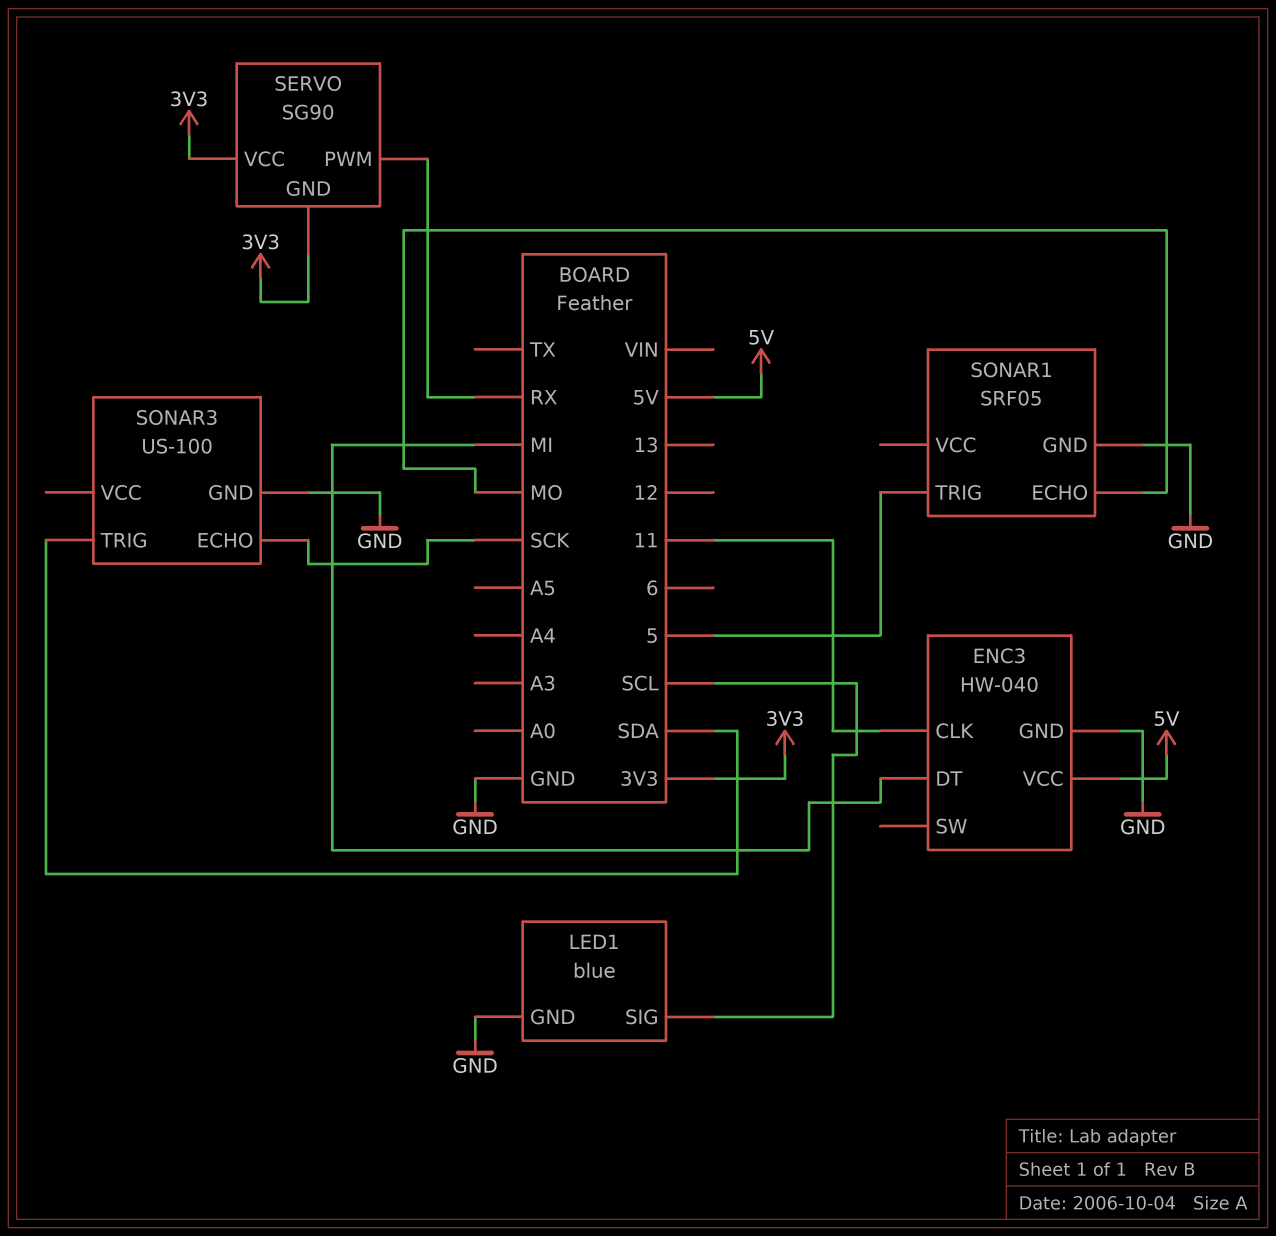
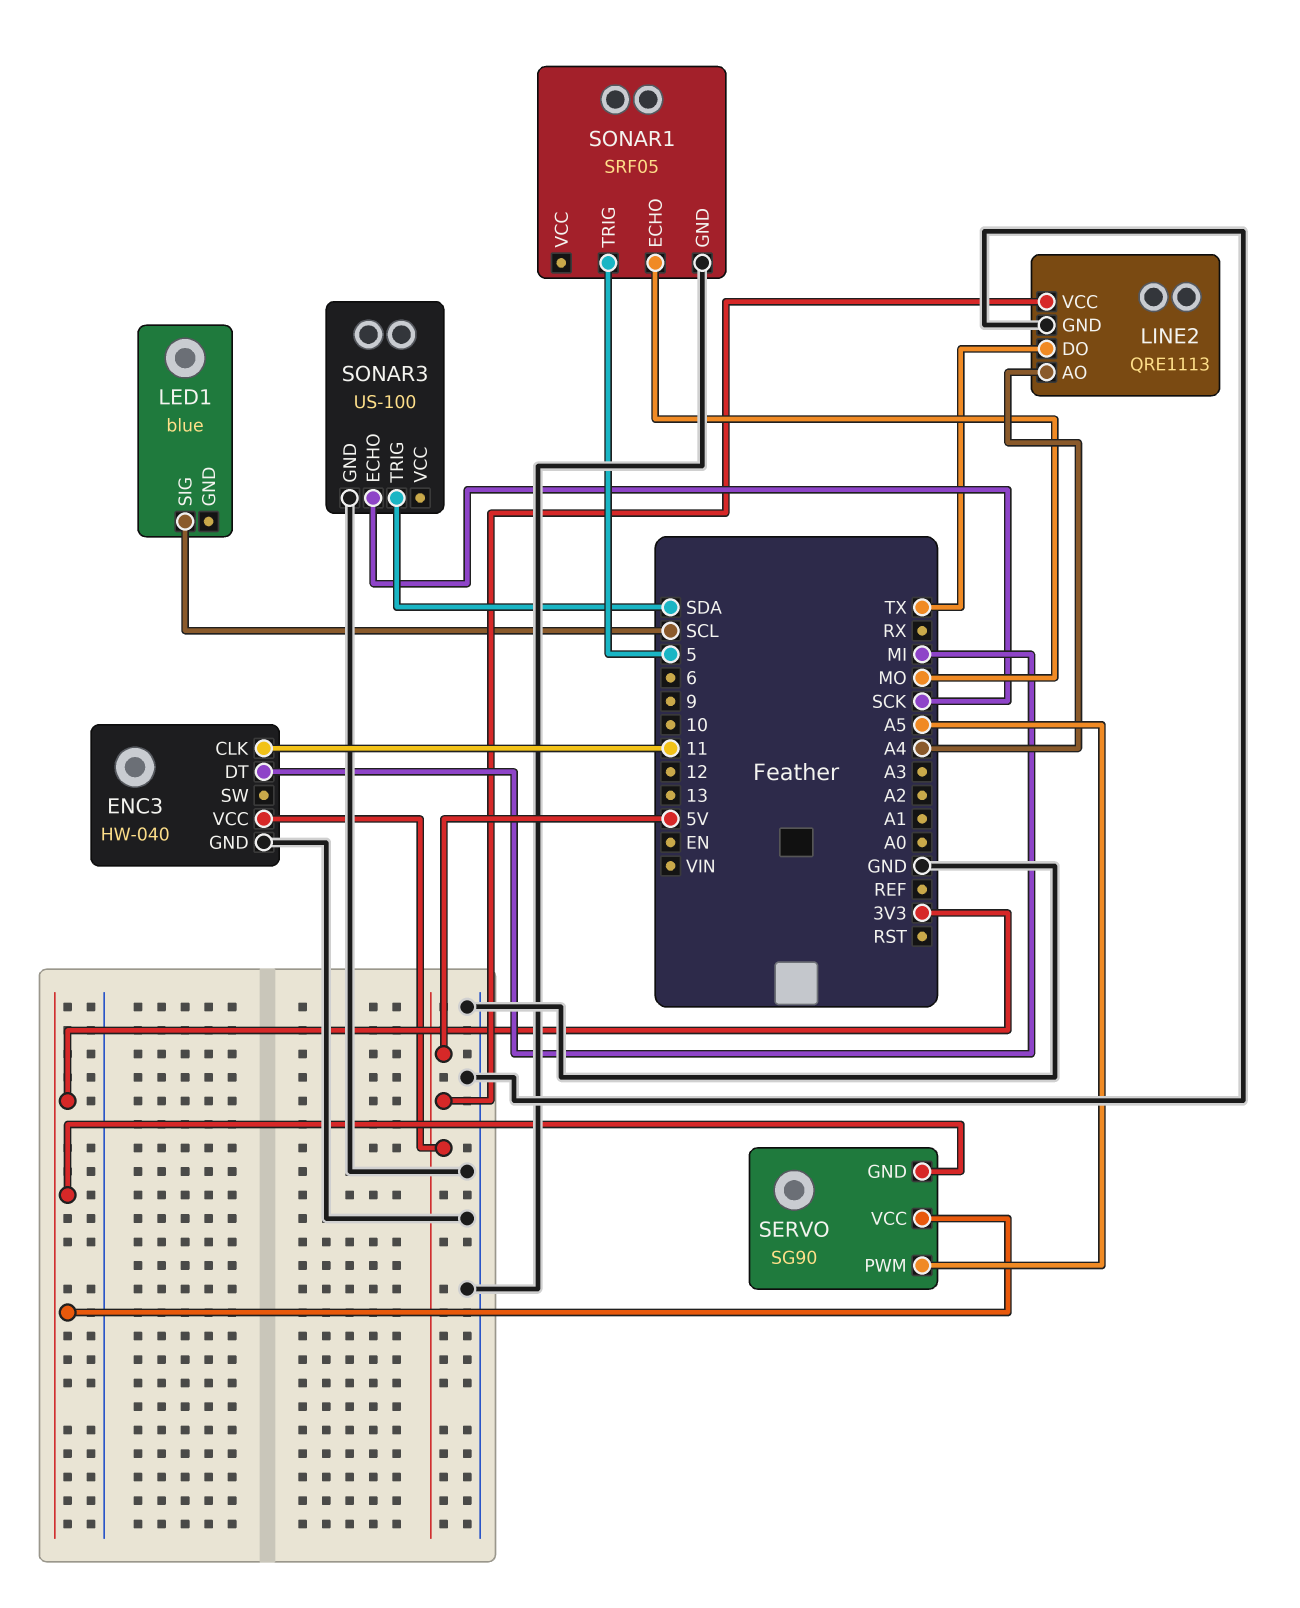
LED1 pin GND: GND -> none
LINE2: none -> QRE1113
LINE2 pin AO: none -> A4
LINE2 pin DO: none -> TX
LINE2 pin GND: none -> GND
LINE2 pin VCC: none -> 5V
SERVO pin PWM: RX -> A5

